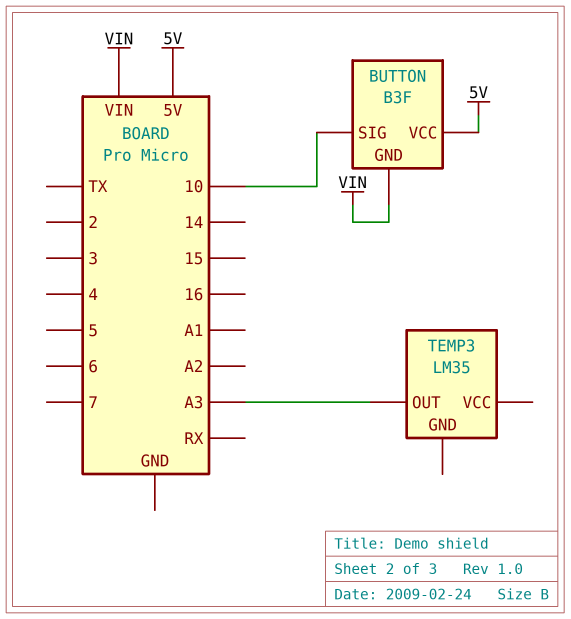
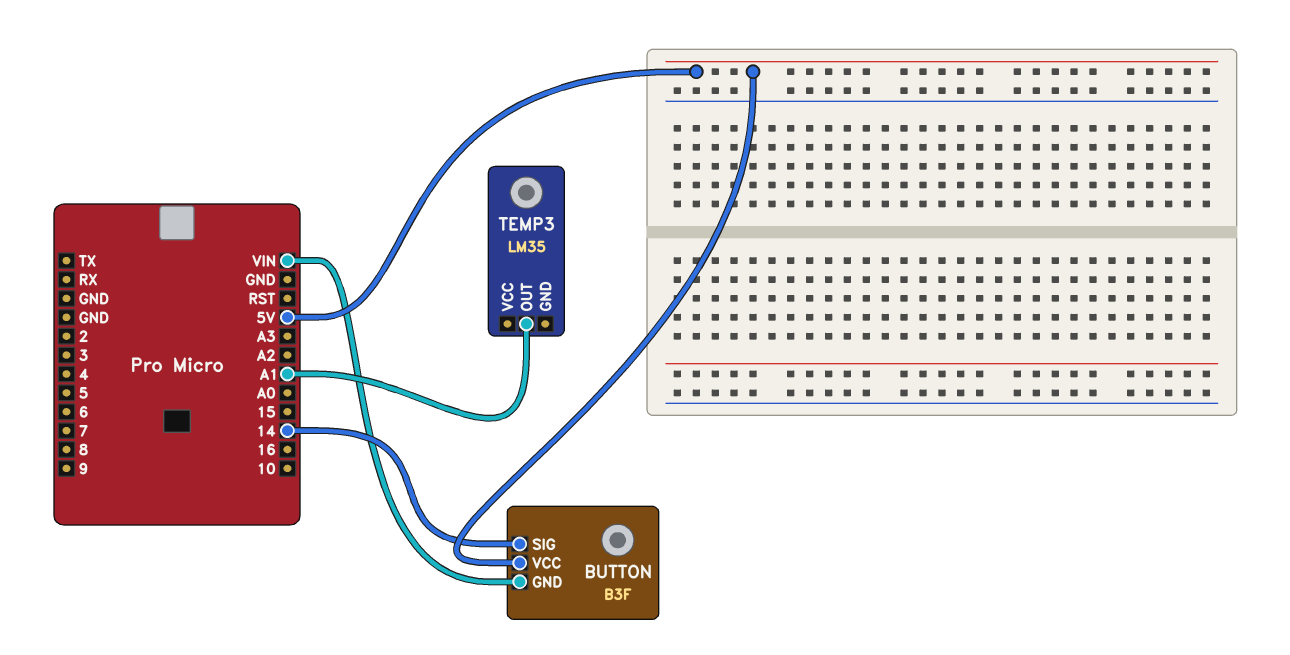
BUTTON pin SIG: 10 -> 14
TEMP3 pin OUT: A3 -> A1

